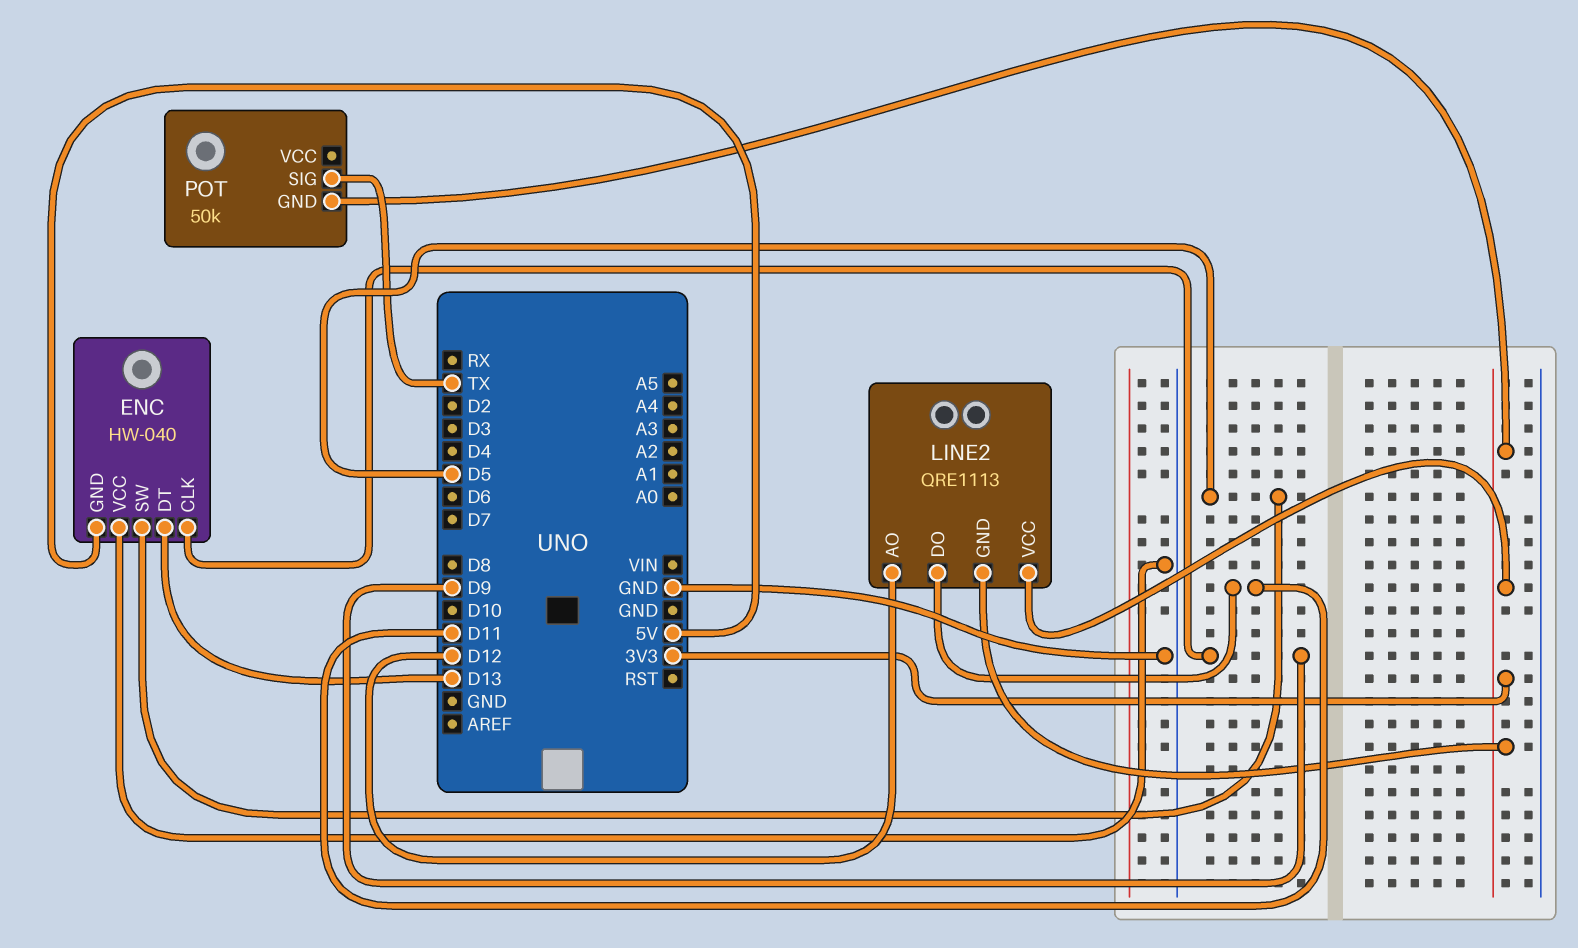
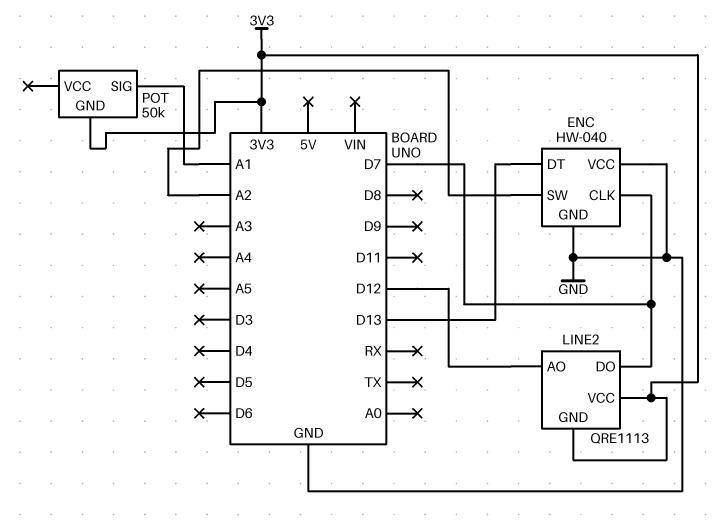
ENC pin CLK: D9 -> D7
ENC pin GND: 5V -> GND
ENC pin SW: D5 -> A2
LINE2 pin DO: D11 -> D7
POT pin SIG: TX -> A1

